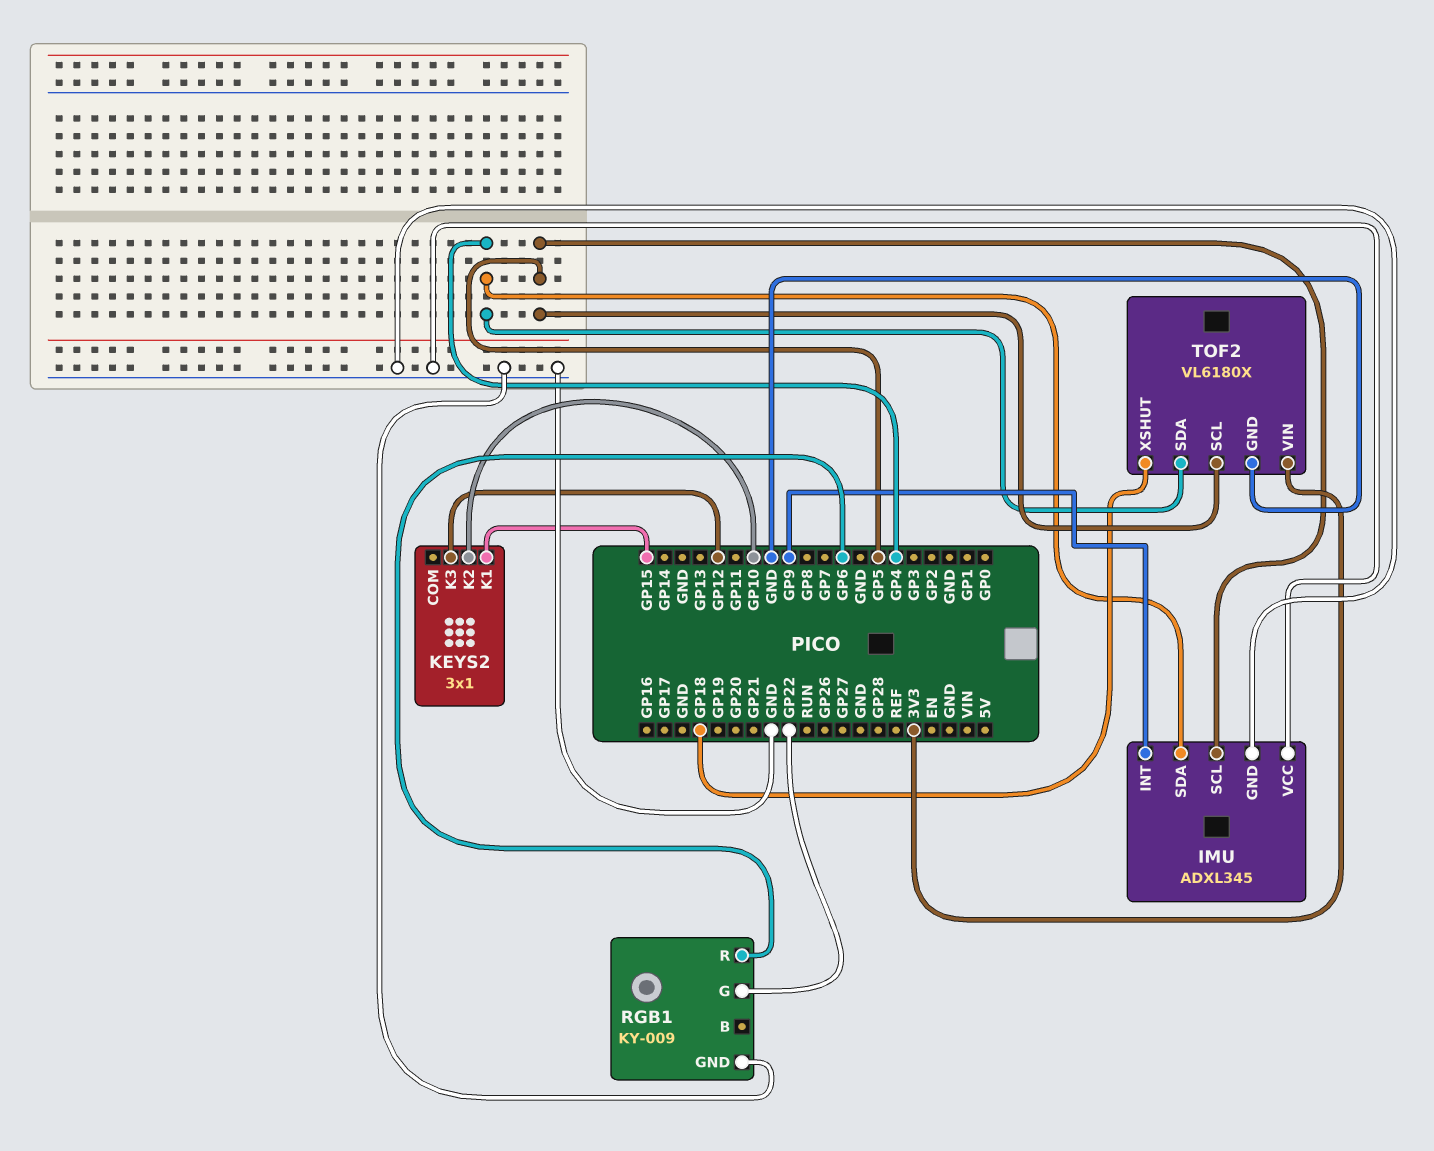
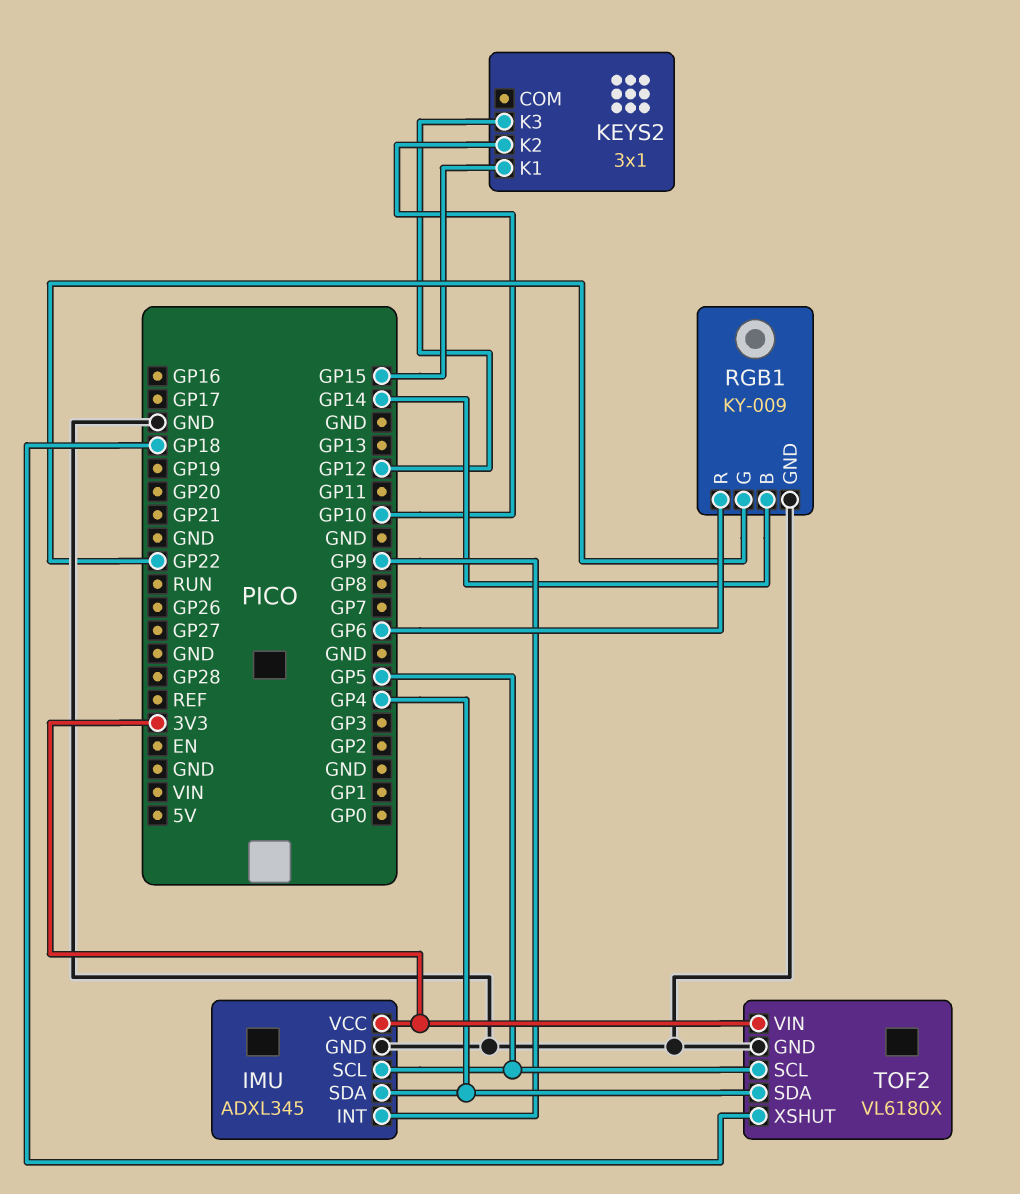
IMU pin VCC: GND -> 3V3
RGB1 pin B: none -> GP14

